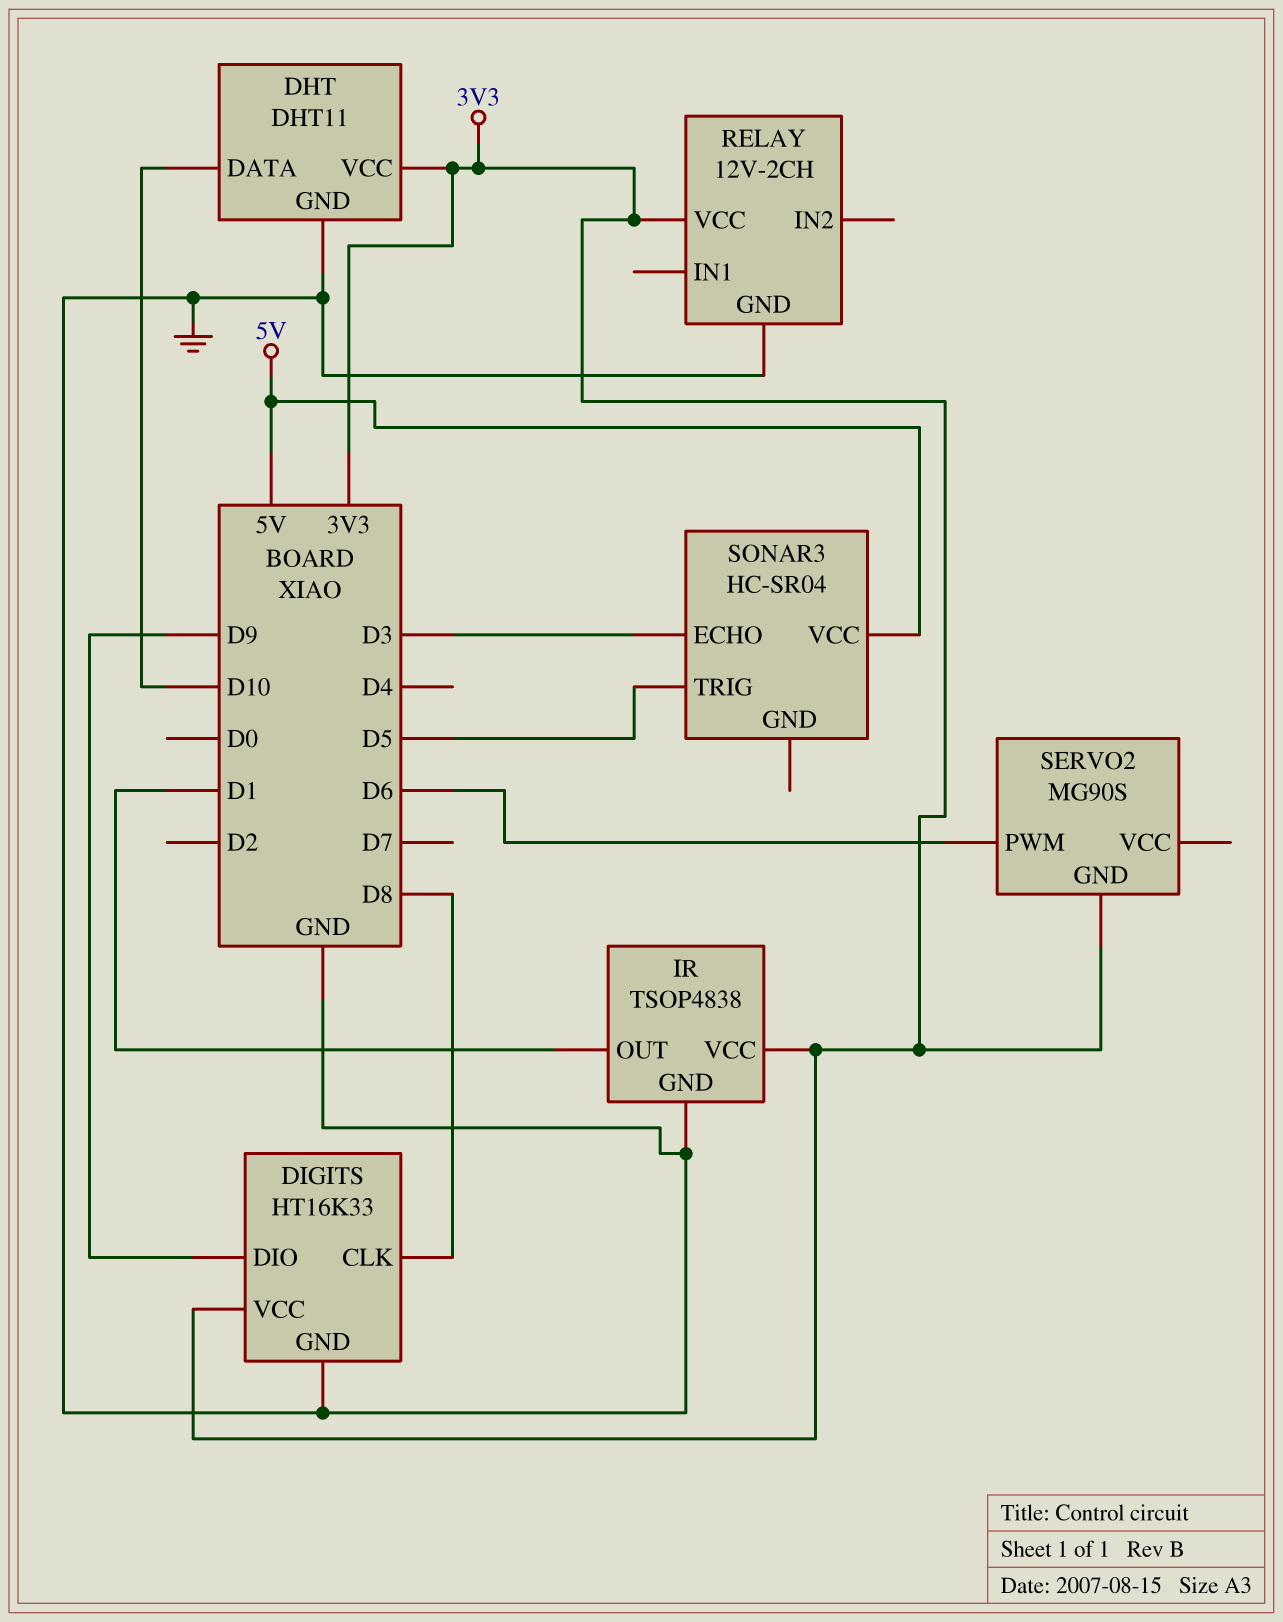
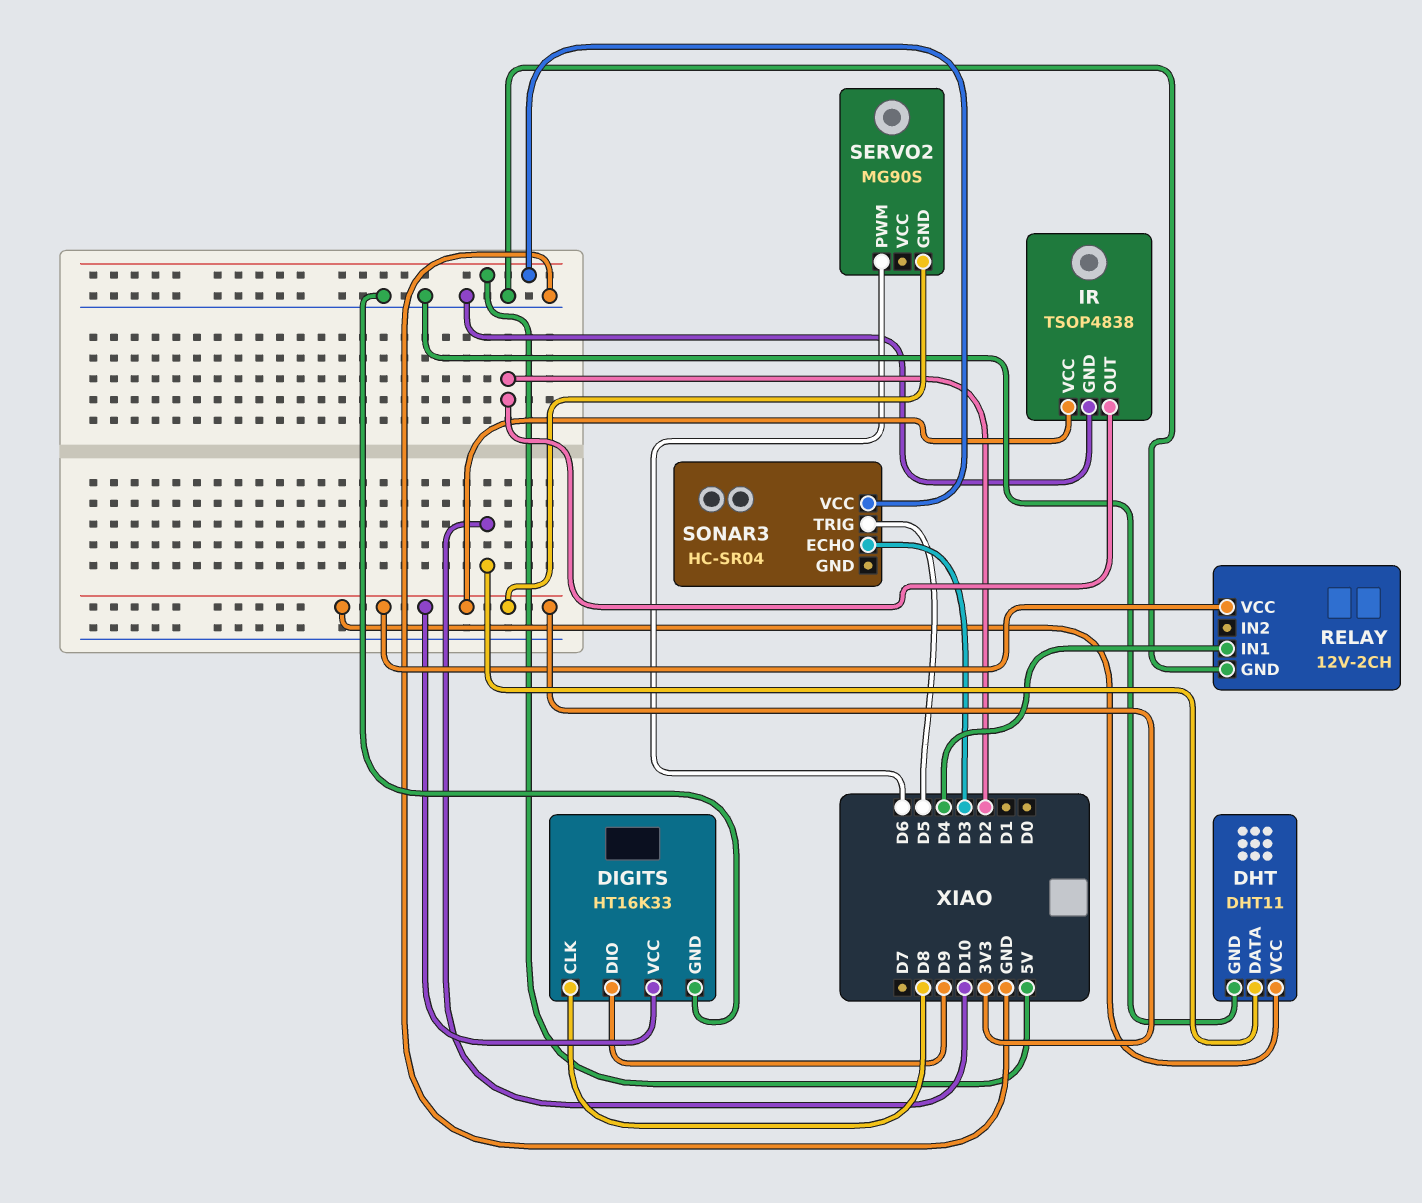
IR pin OUT: D1 -> D2
RELAY pin IN1: none -> D4

